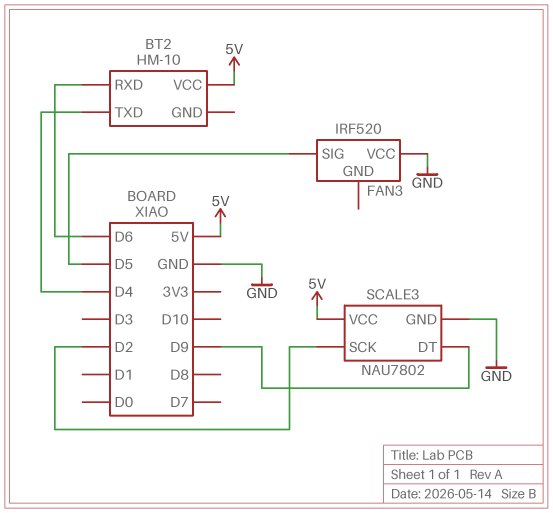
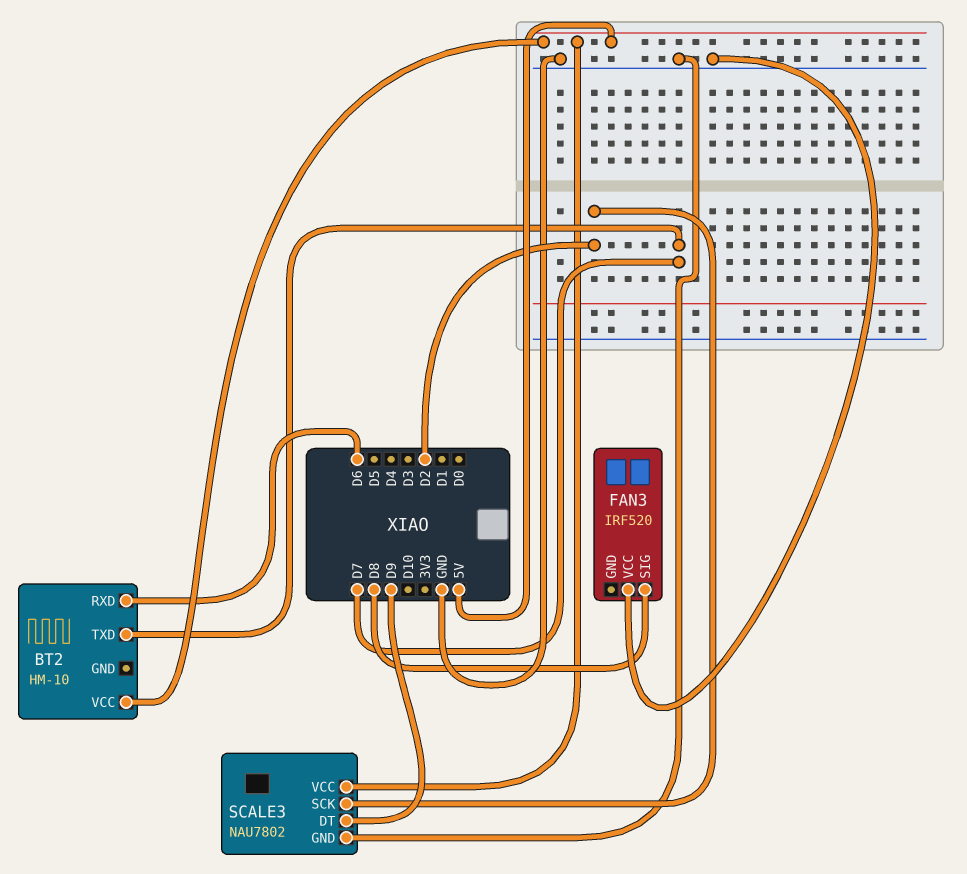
BT2 pin TXD: D4 -> D7
FAN3 pin SIG: D5 -> D8

